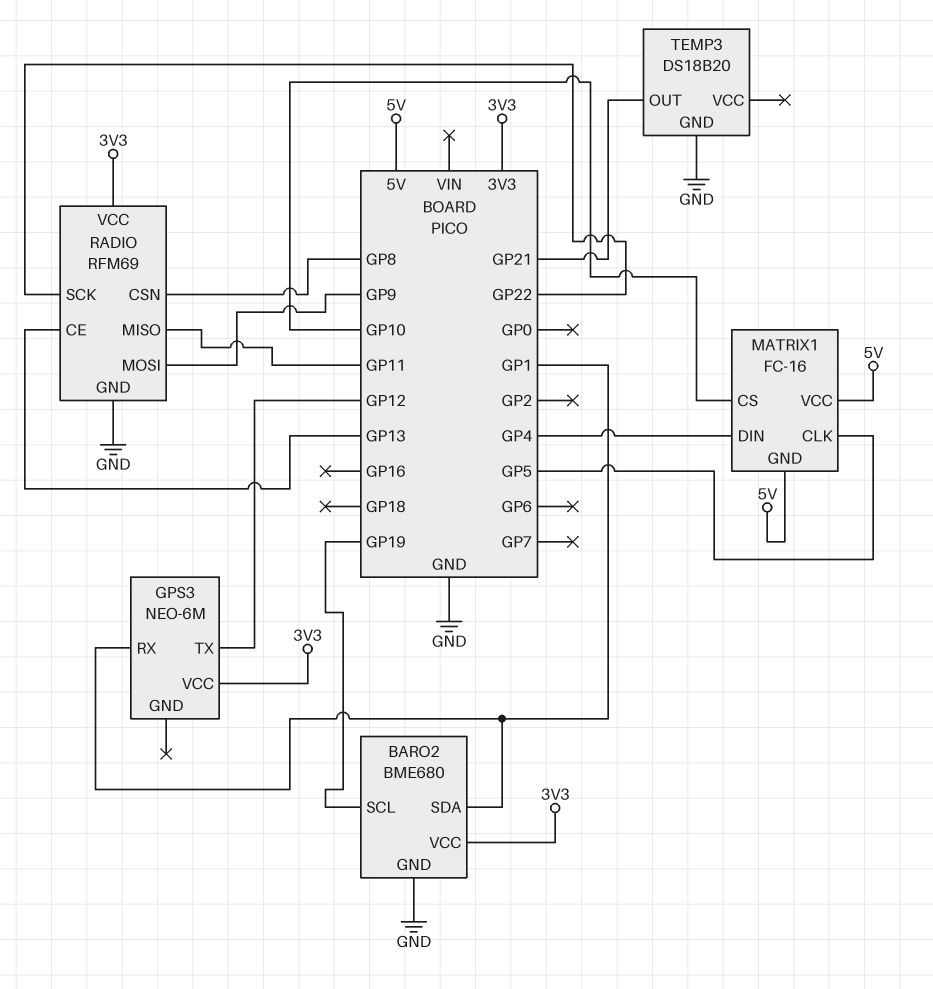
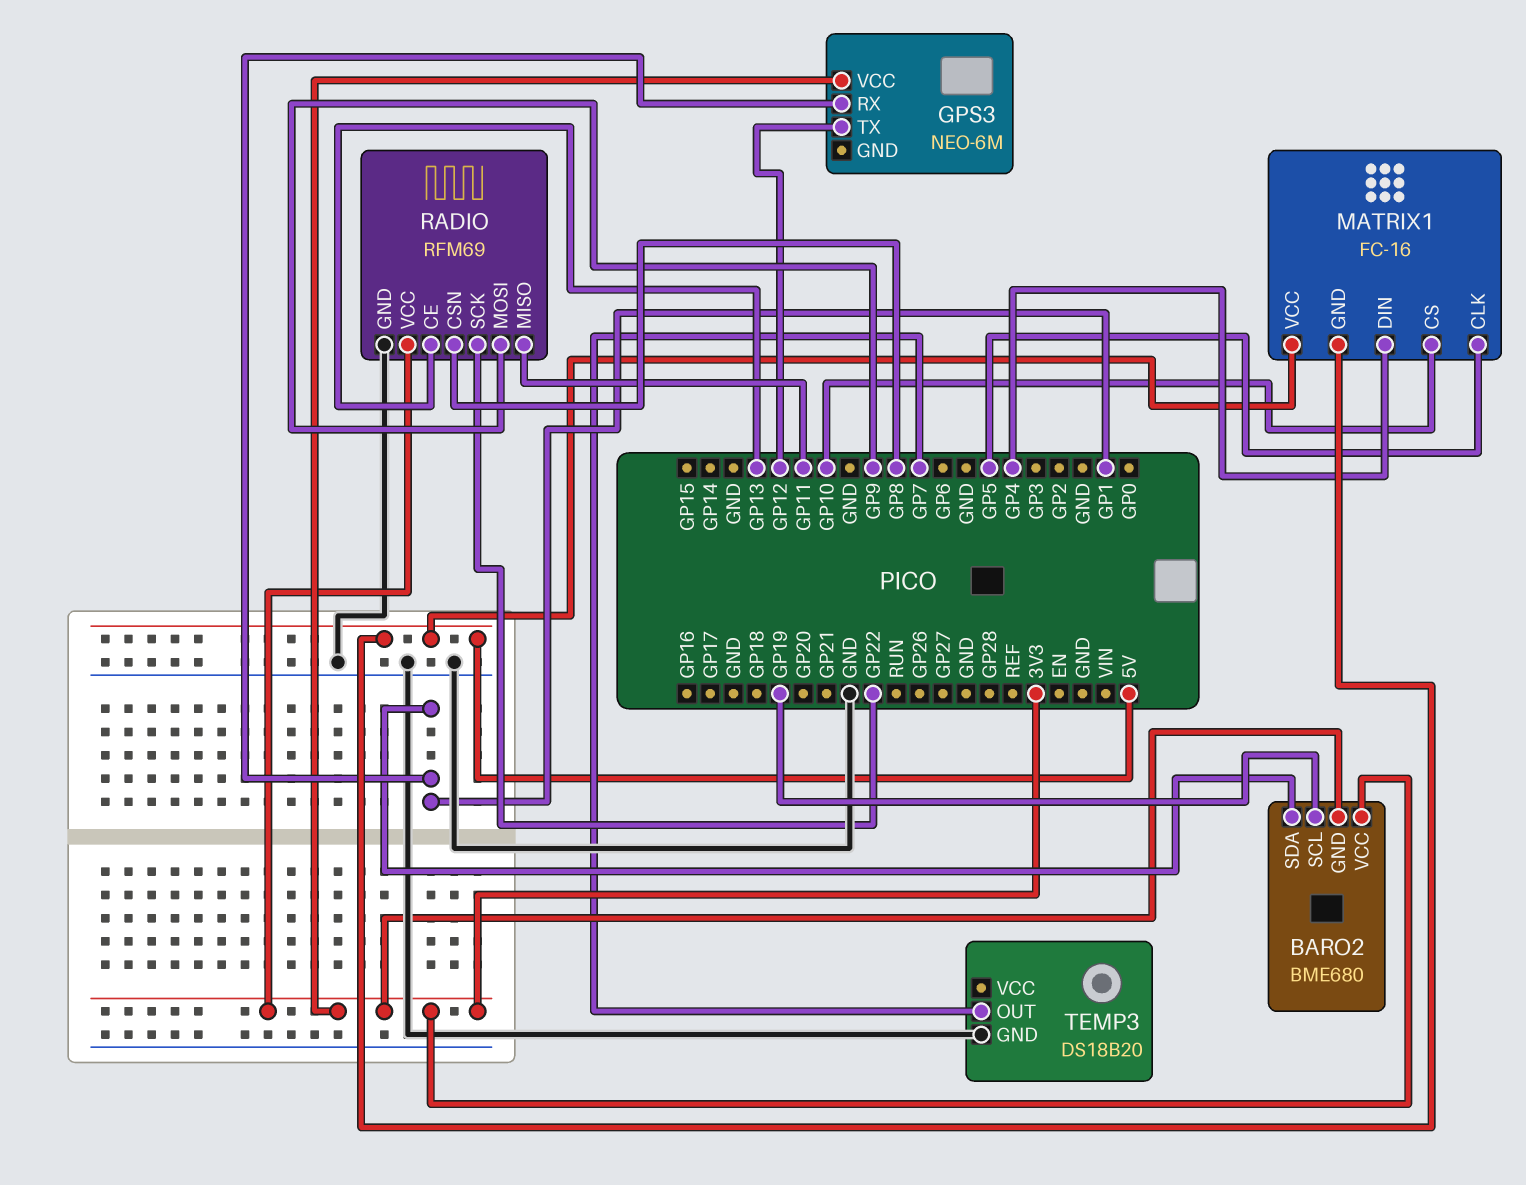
BARO2 pin GND: GND -> 3V3
TEMP3 pin OUT: GP21 -> GP7

